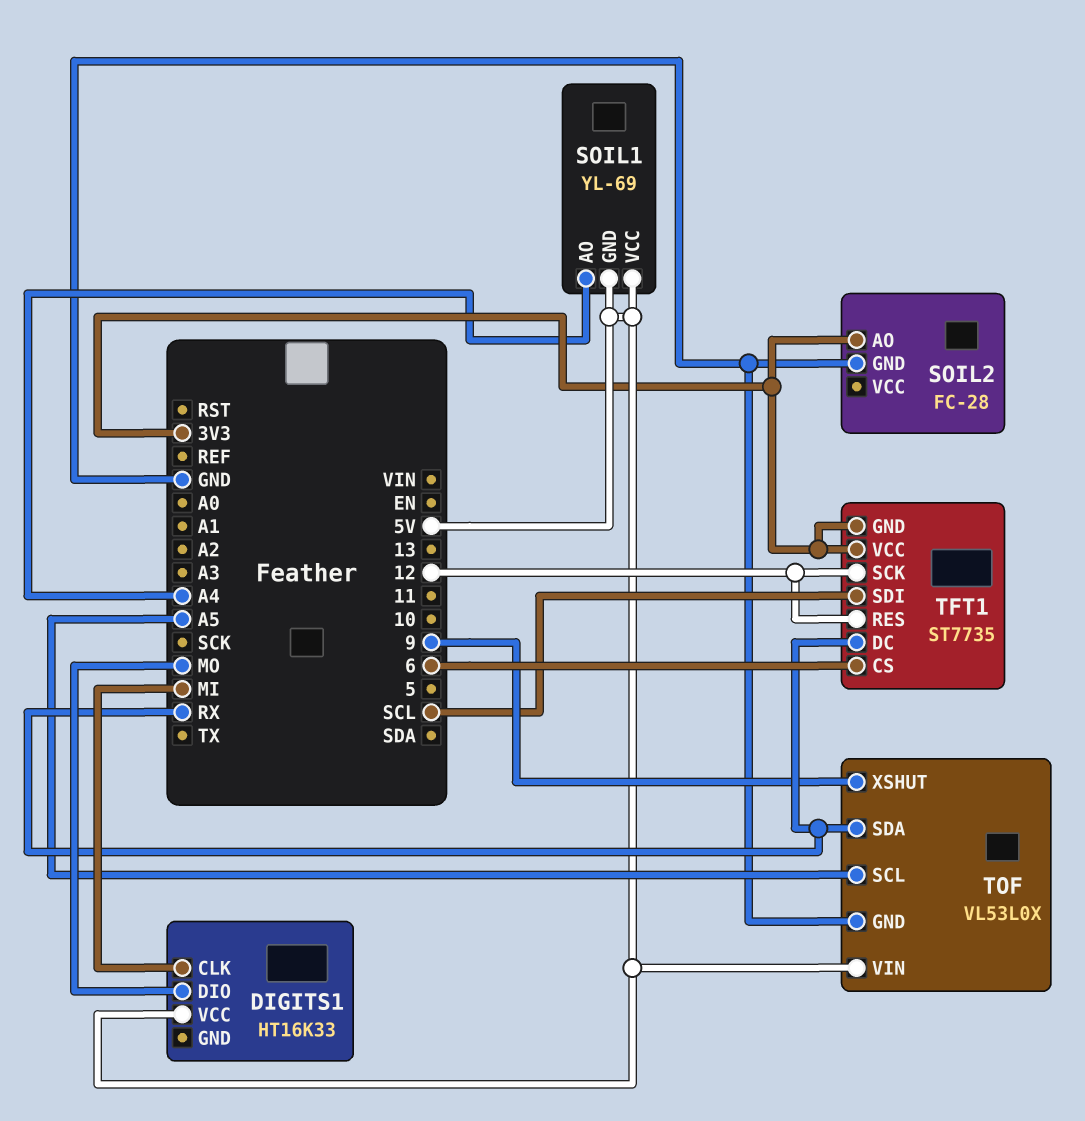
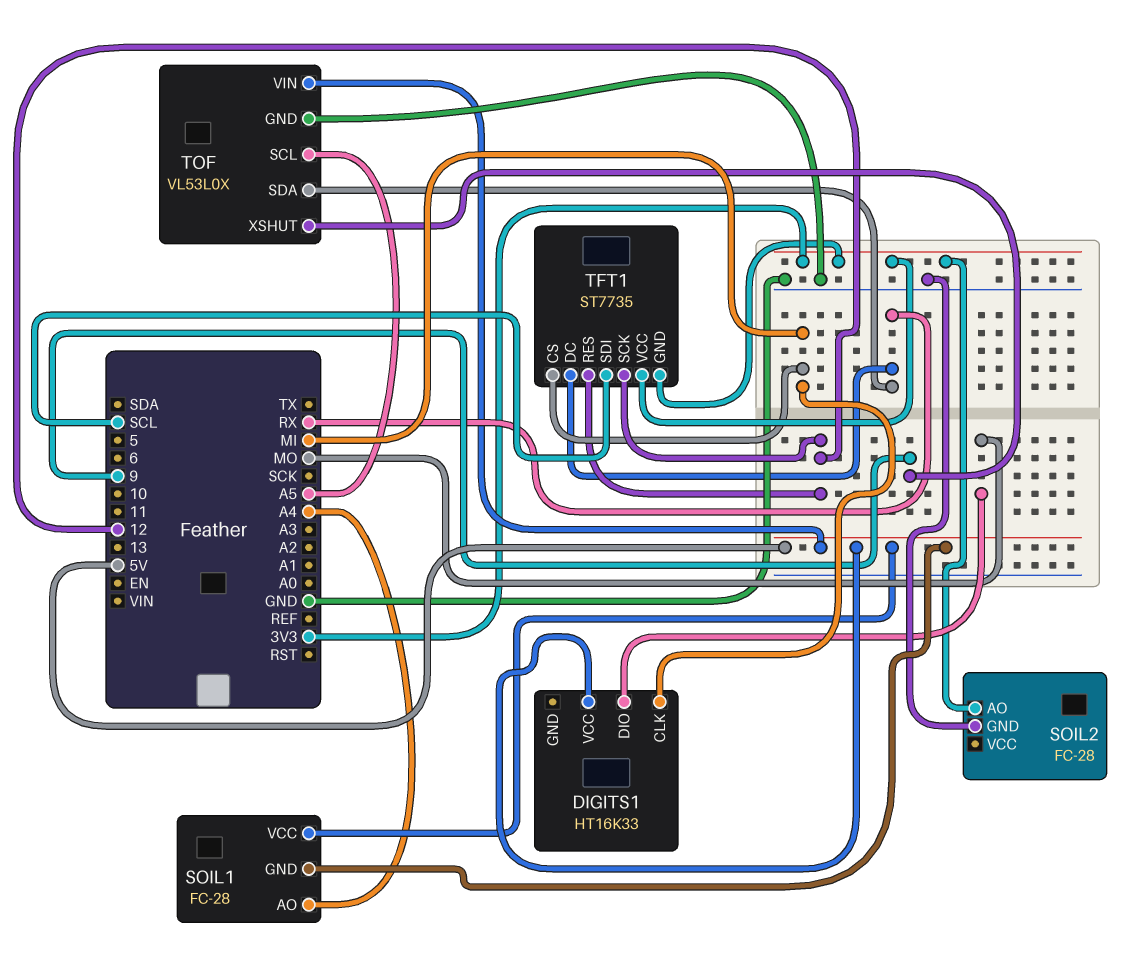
SOIL1: YL-69 -> FC-28
TFT1 pin CS: 6 -> MI

